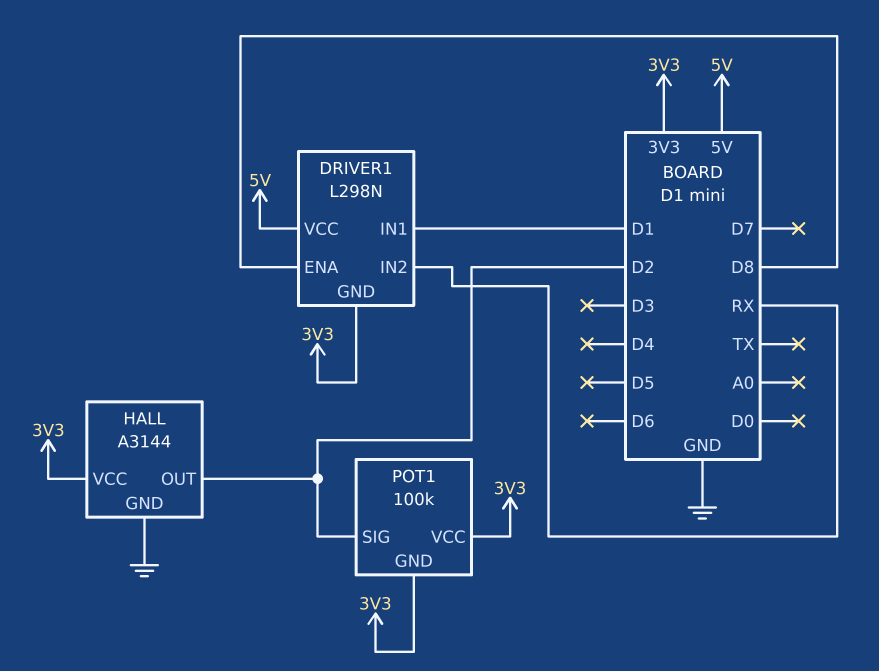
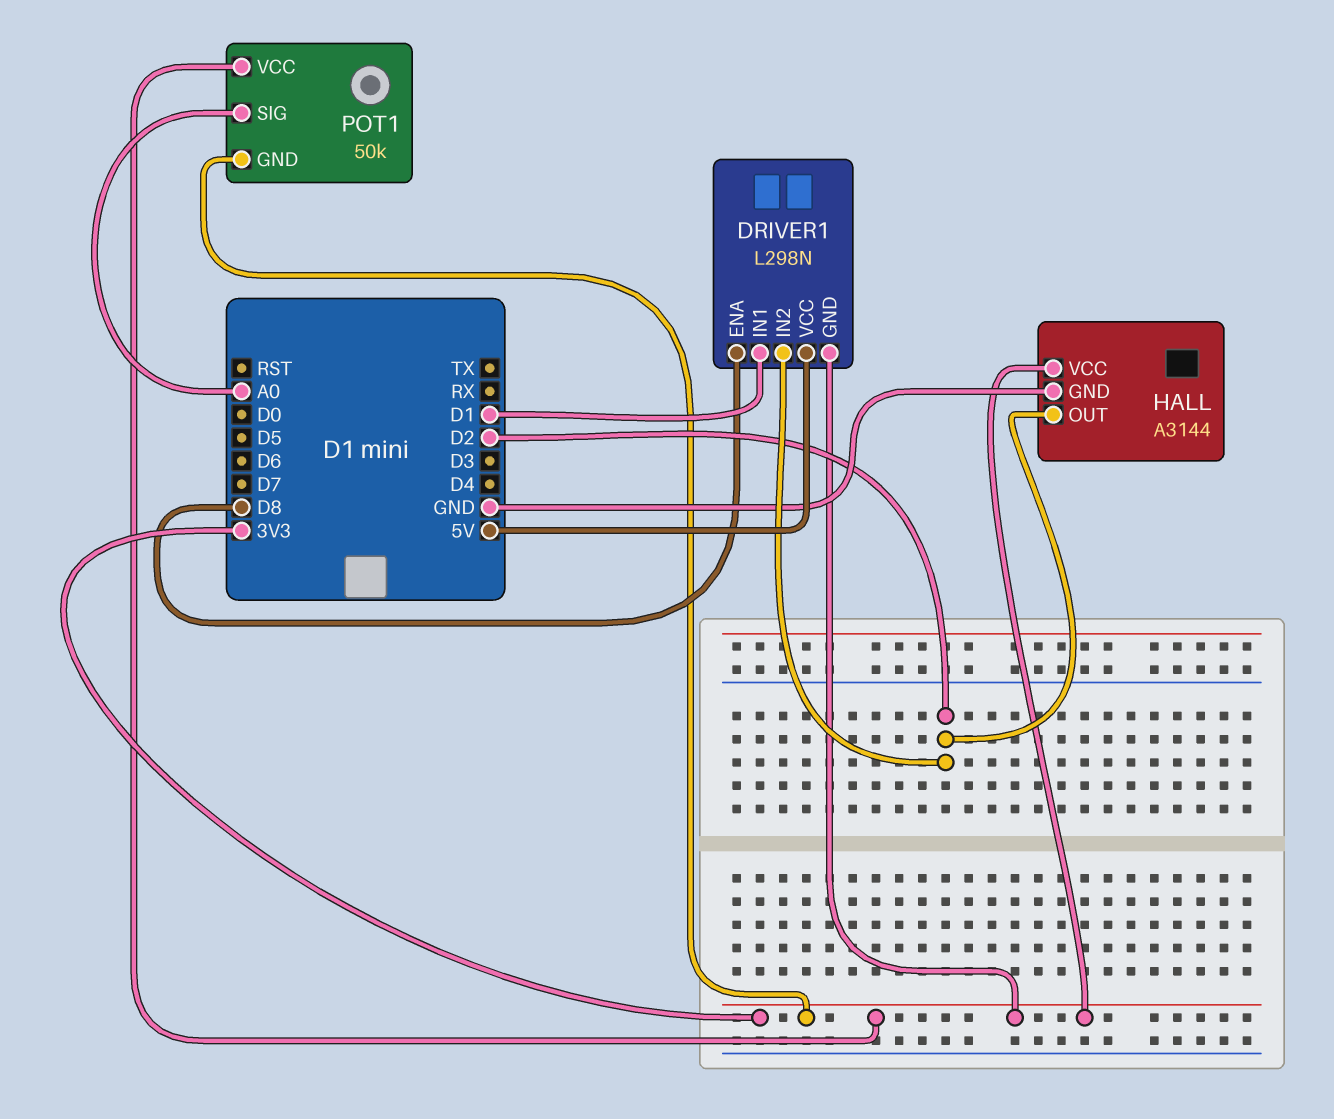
DRIVER1 pin IN2: RX -> D2
POT1: 100k -> 50k
POT1 pin SIG: D2 -> A0

